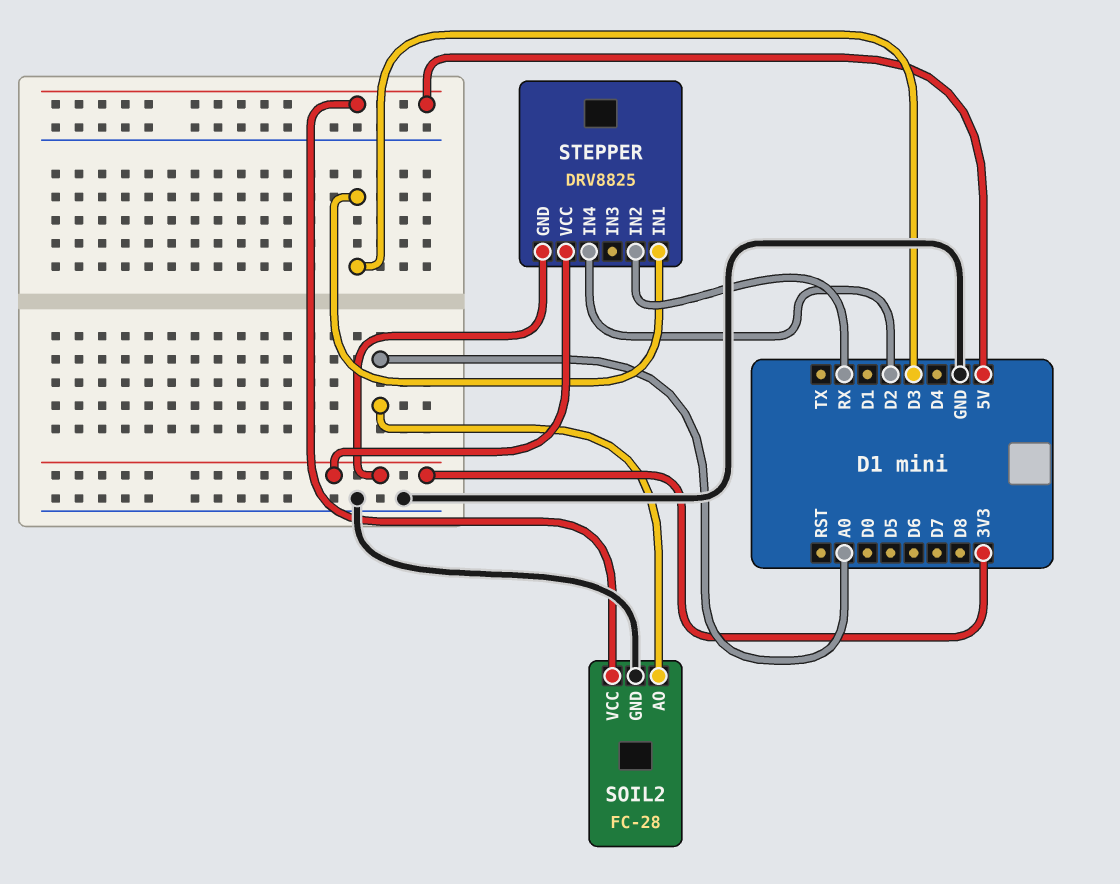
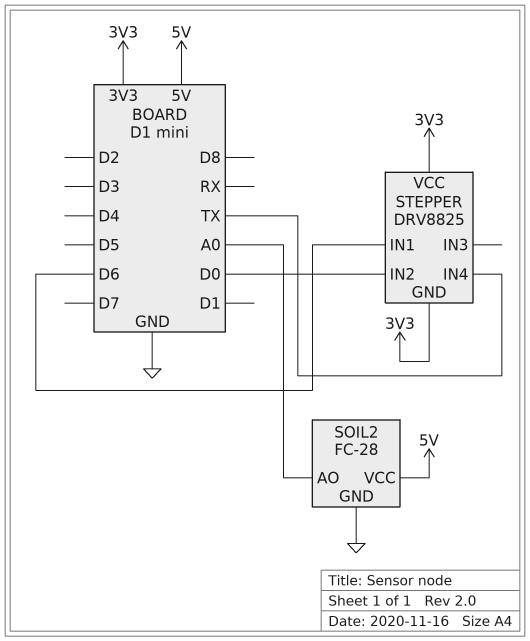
STEPPER pin IN1: D3 -> D6
STEPPER pin IN2: RX -> D0
STEPPER pin IN4: D2 -> TX

